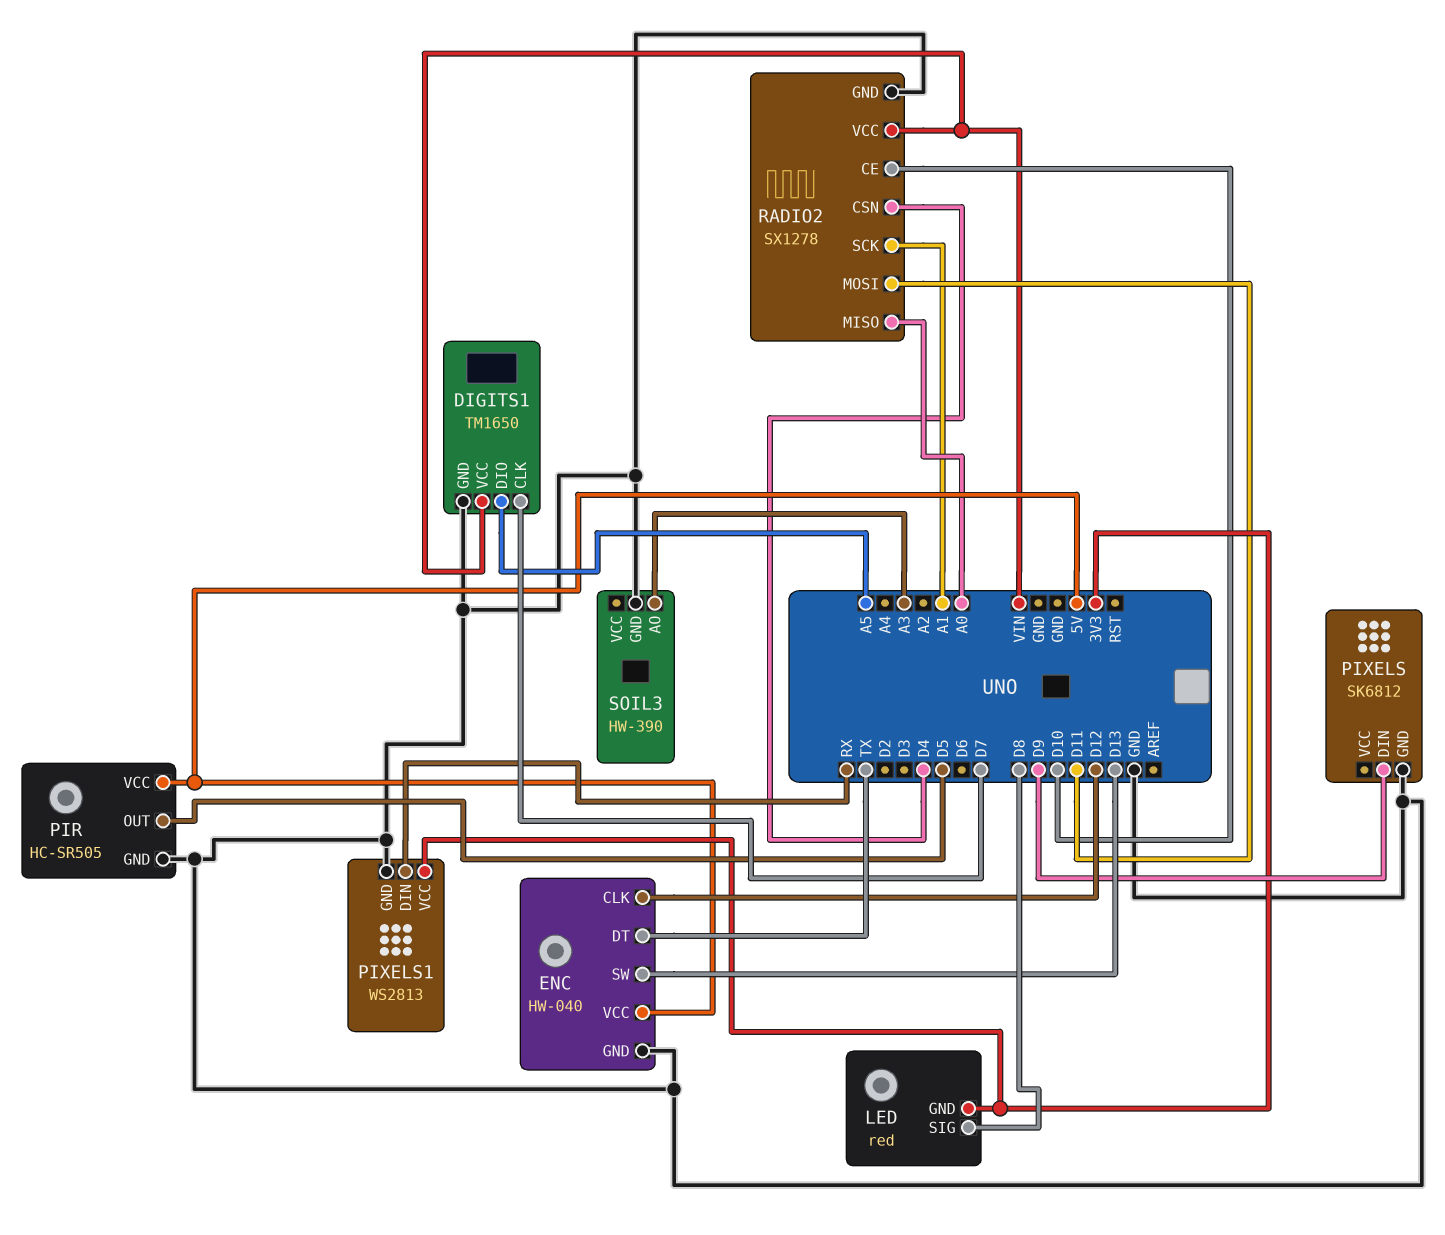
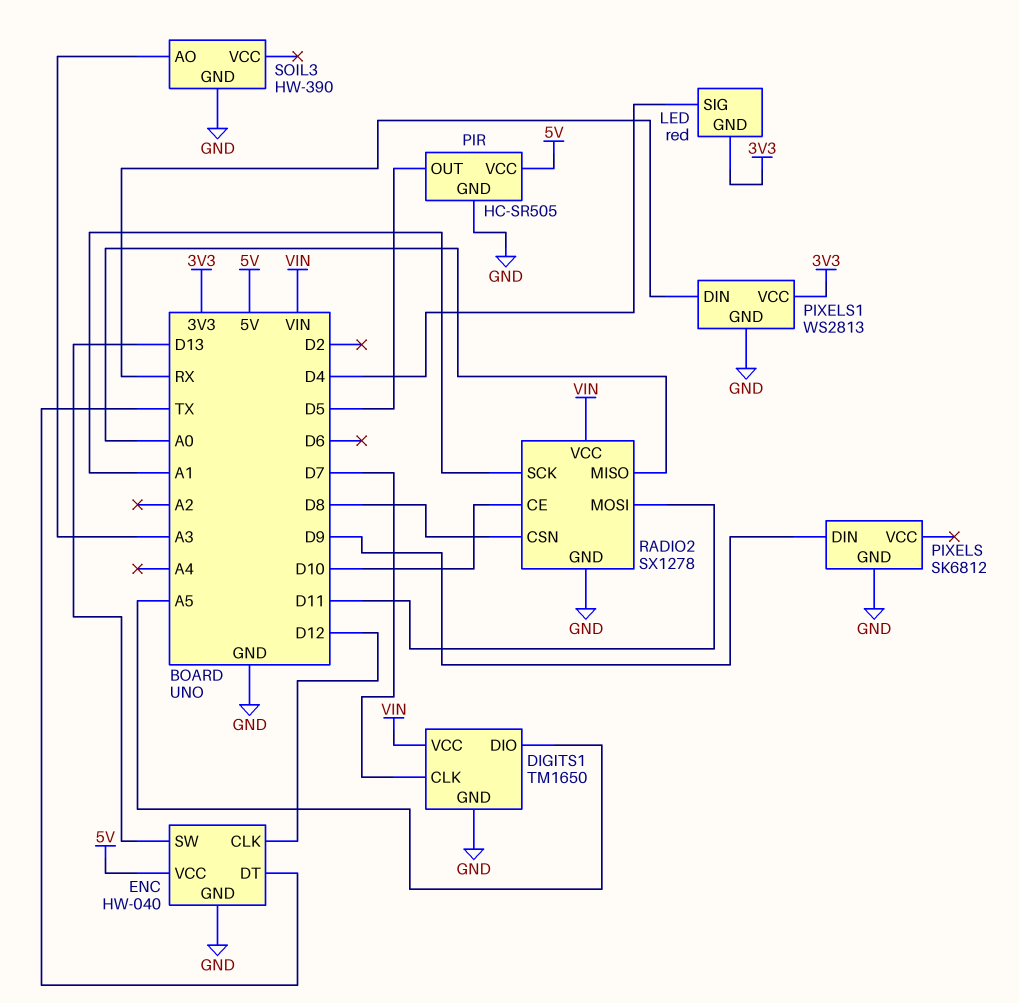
LED pin SIG: D8 -> D4
RADIO2 pin CSN: D4 -> D8

